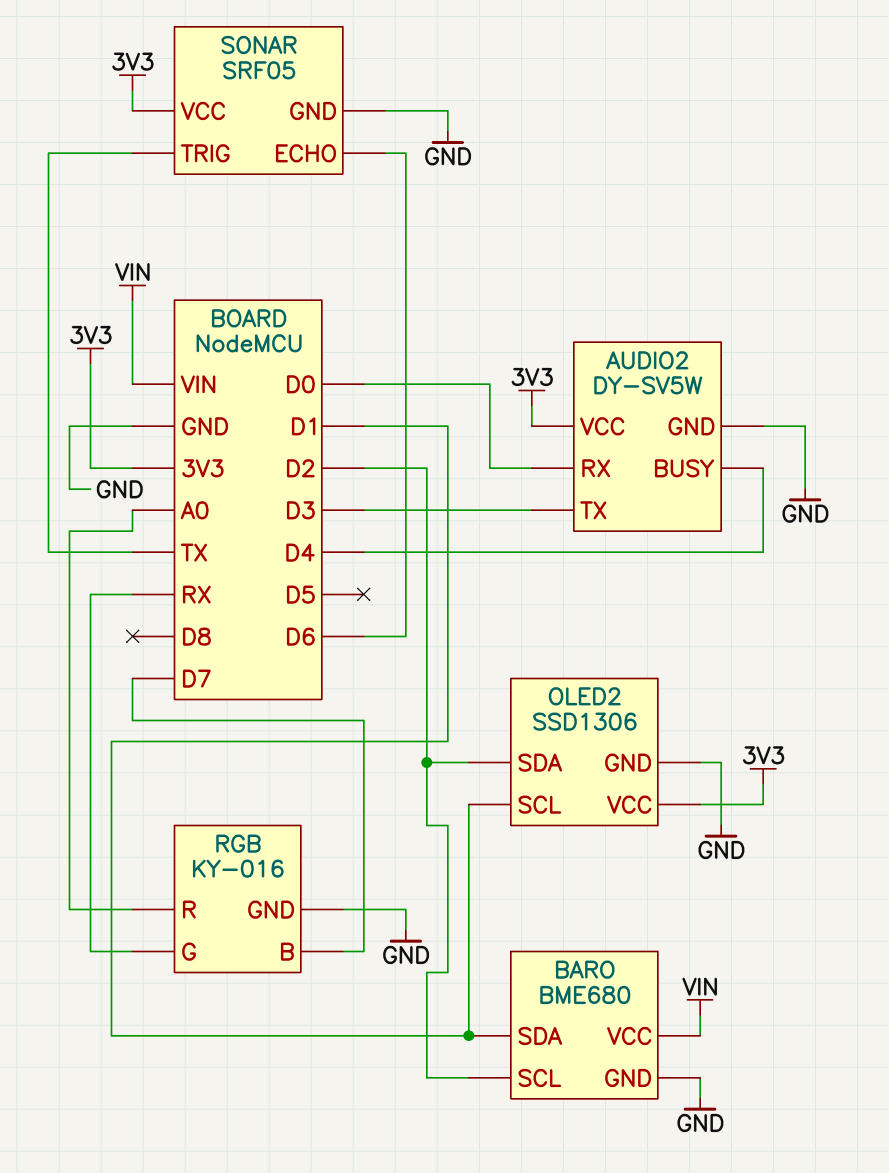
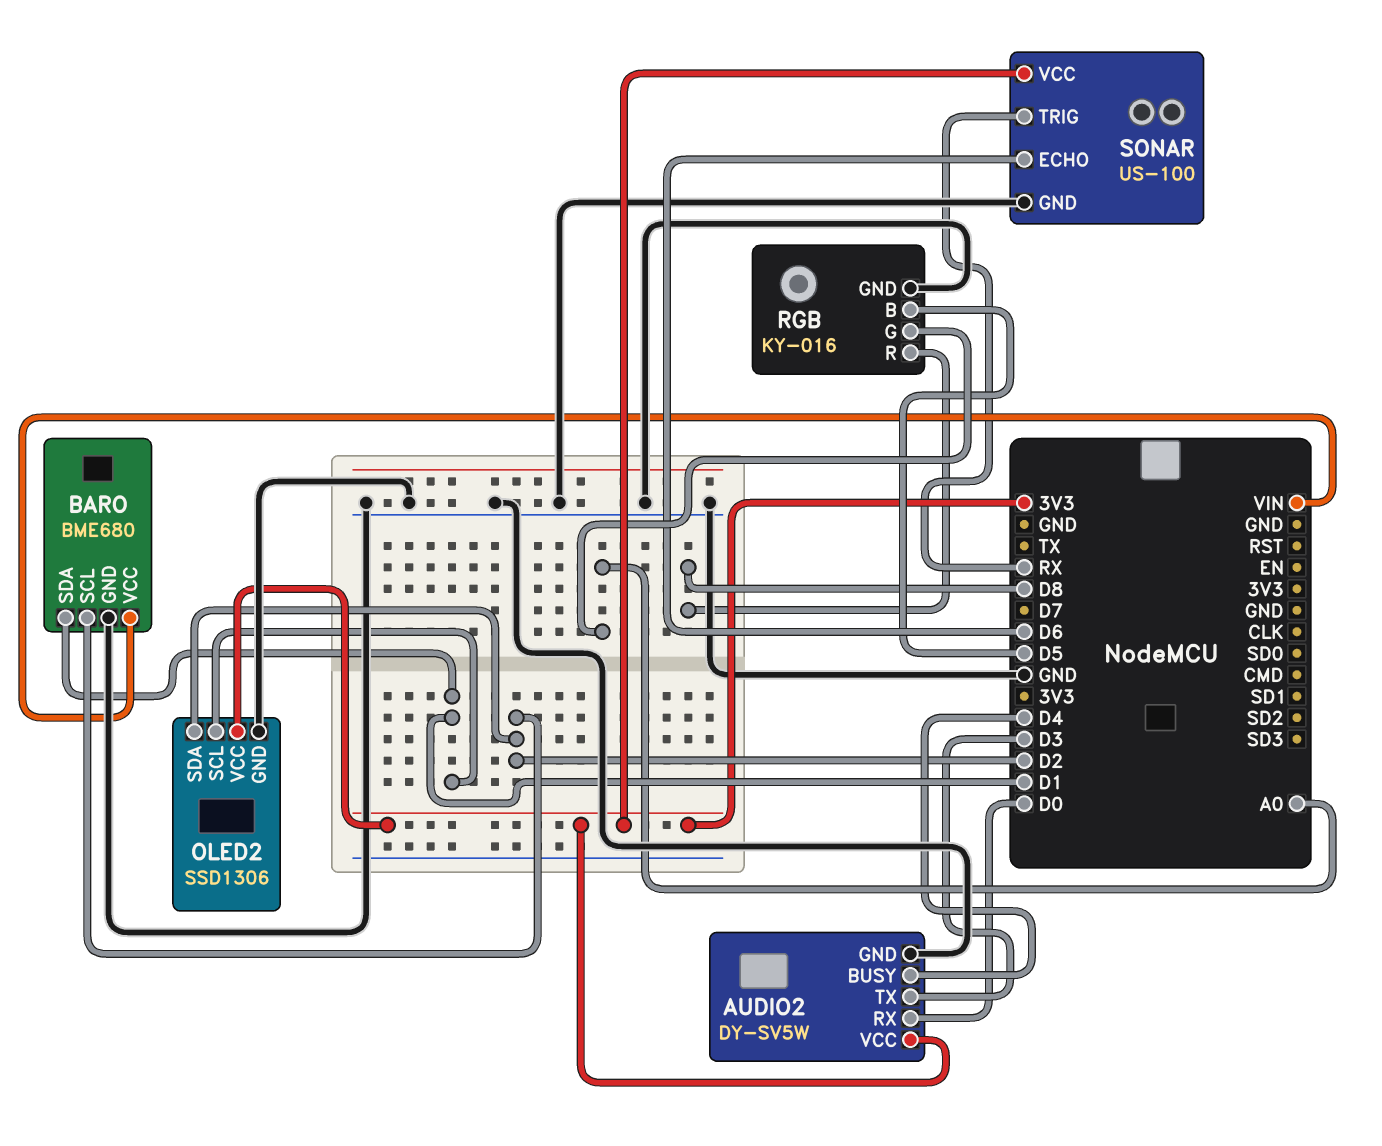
RGB pin B: D7 -> D5
RGB pin G: RX -> A0
RGB pin R: A0 -> D8
SONAR: SRF05 -> US-100
SONAR pin TRIG: TX -> RX

